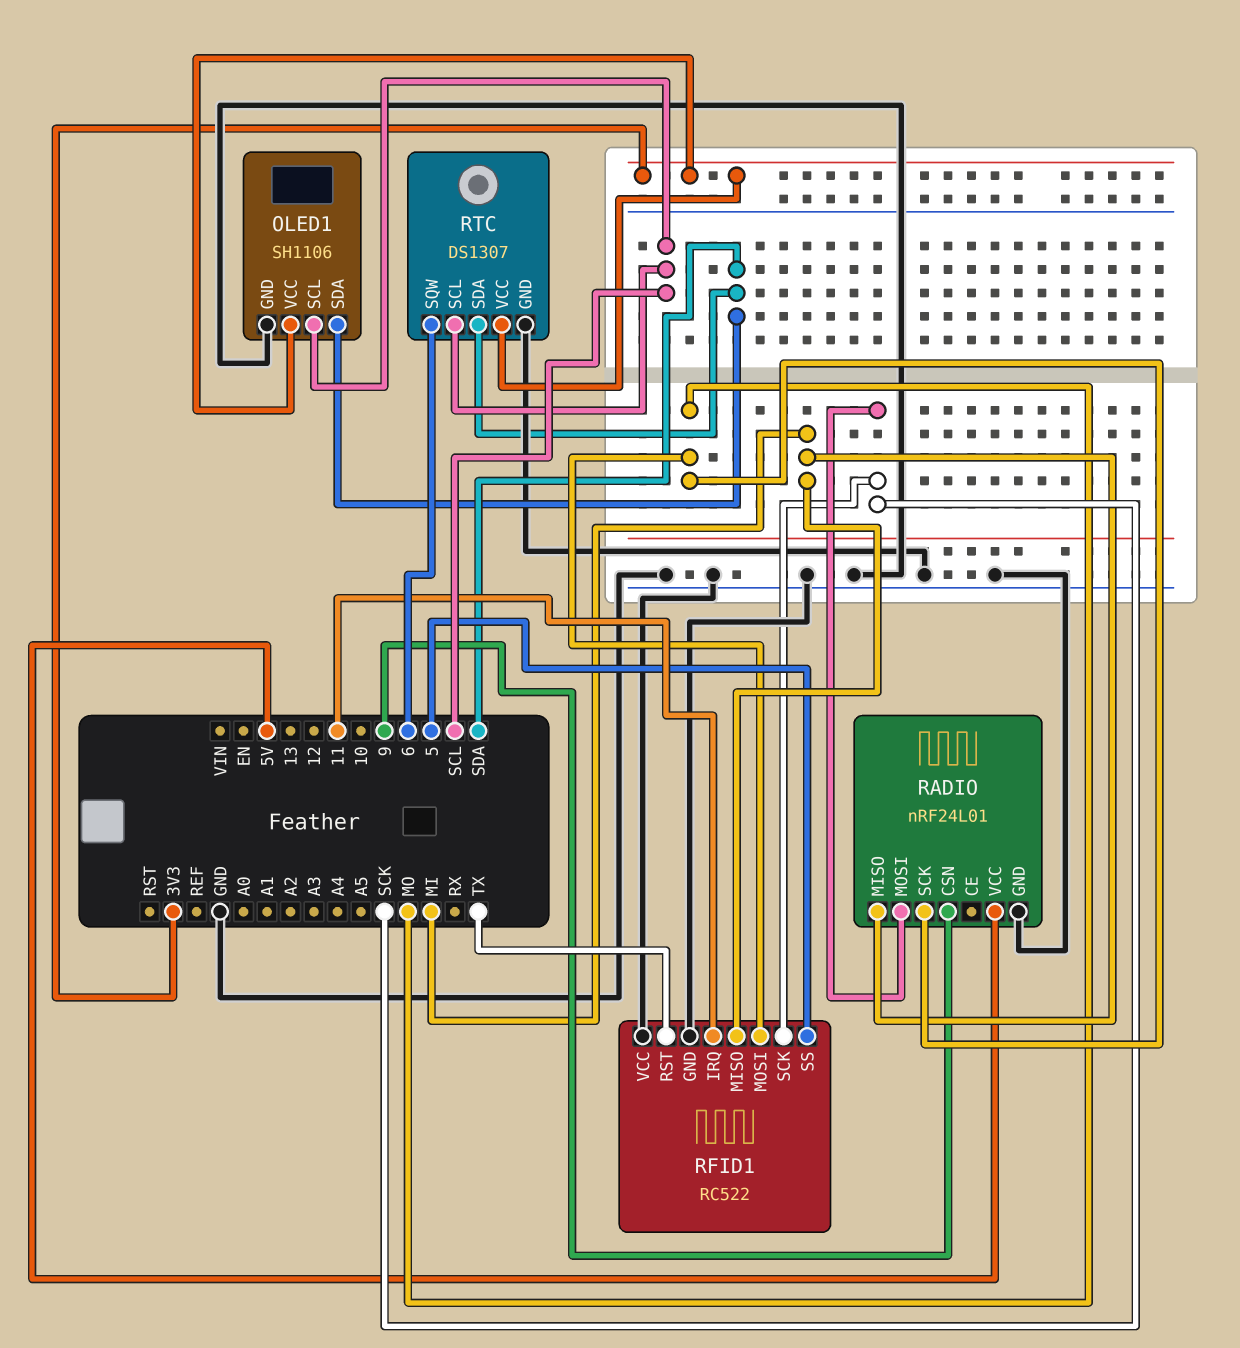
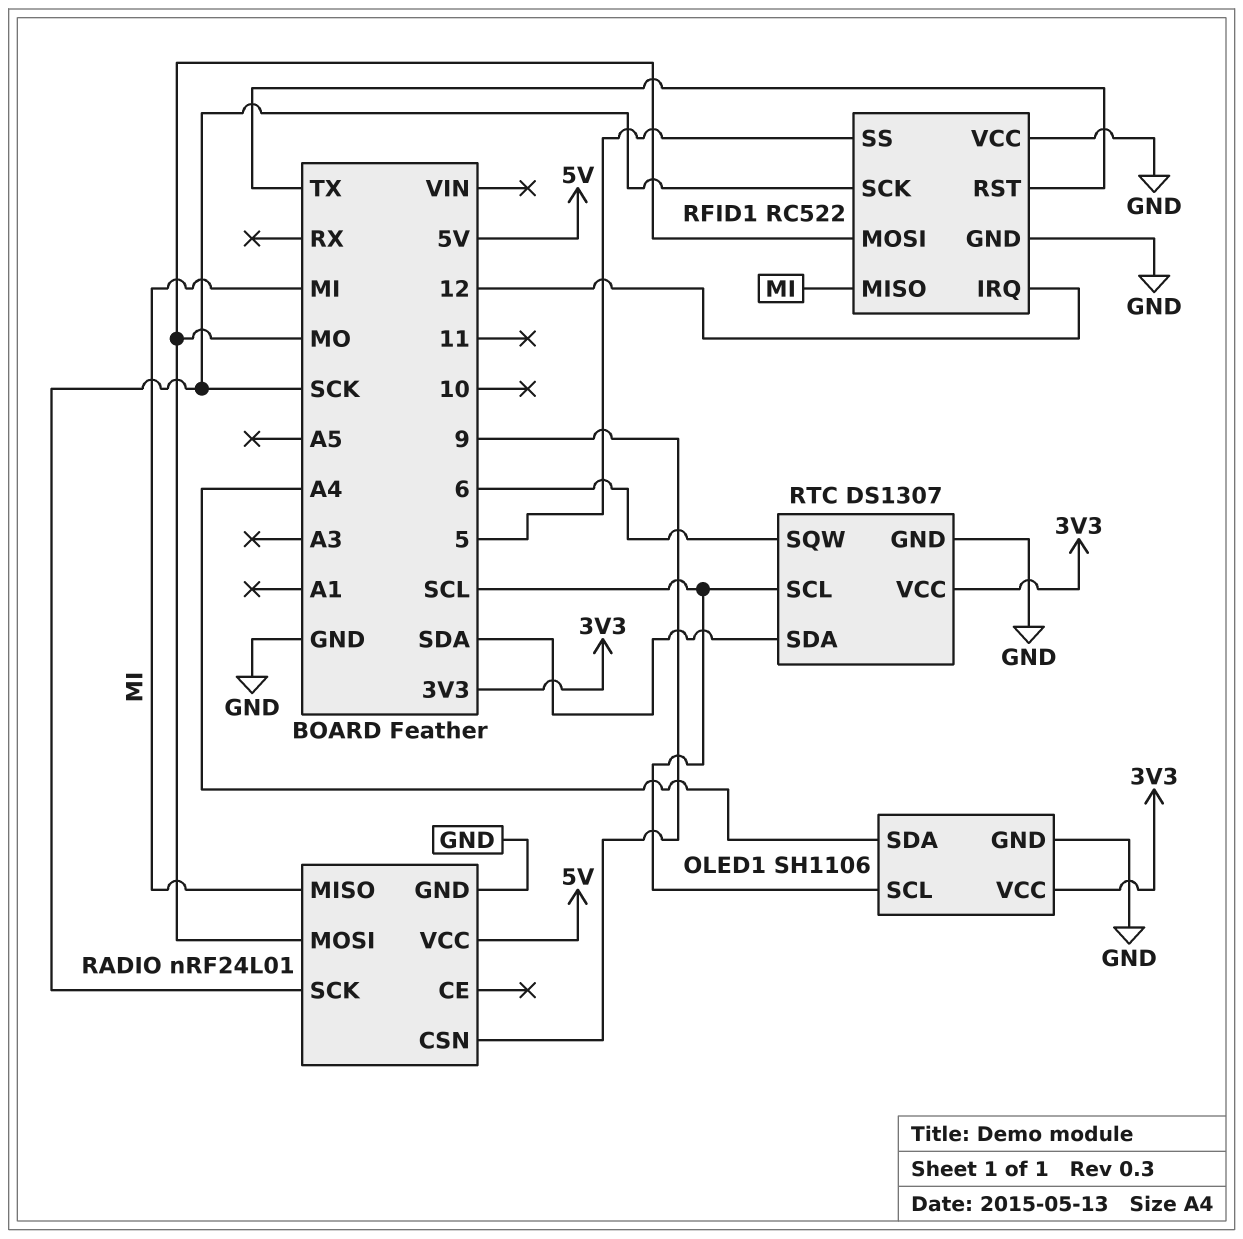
OLED1 pin SDA: SDA -> A4
RADIO pin MOSI: SCK -> MO
RADIO pin SCK: MO -> SCK
RFID1 pin IRQ: 11 -> 12

